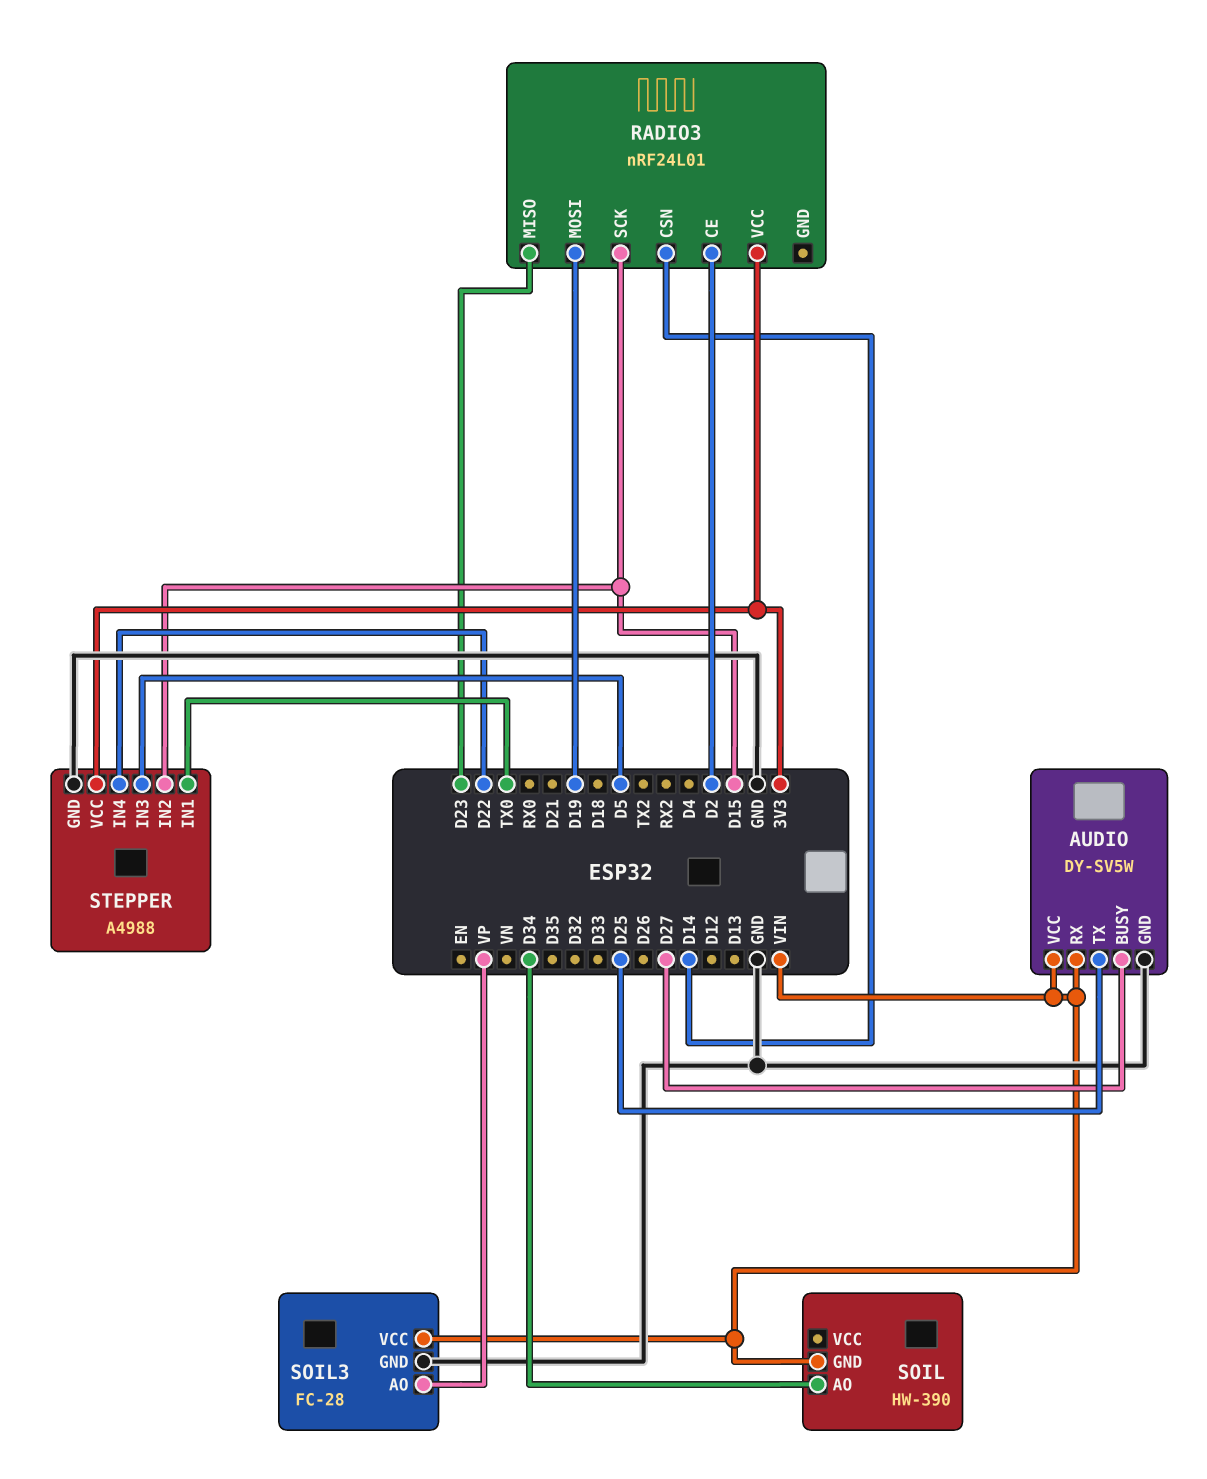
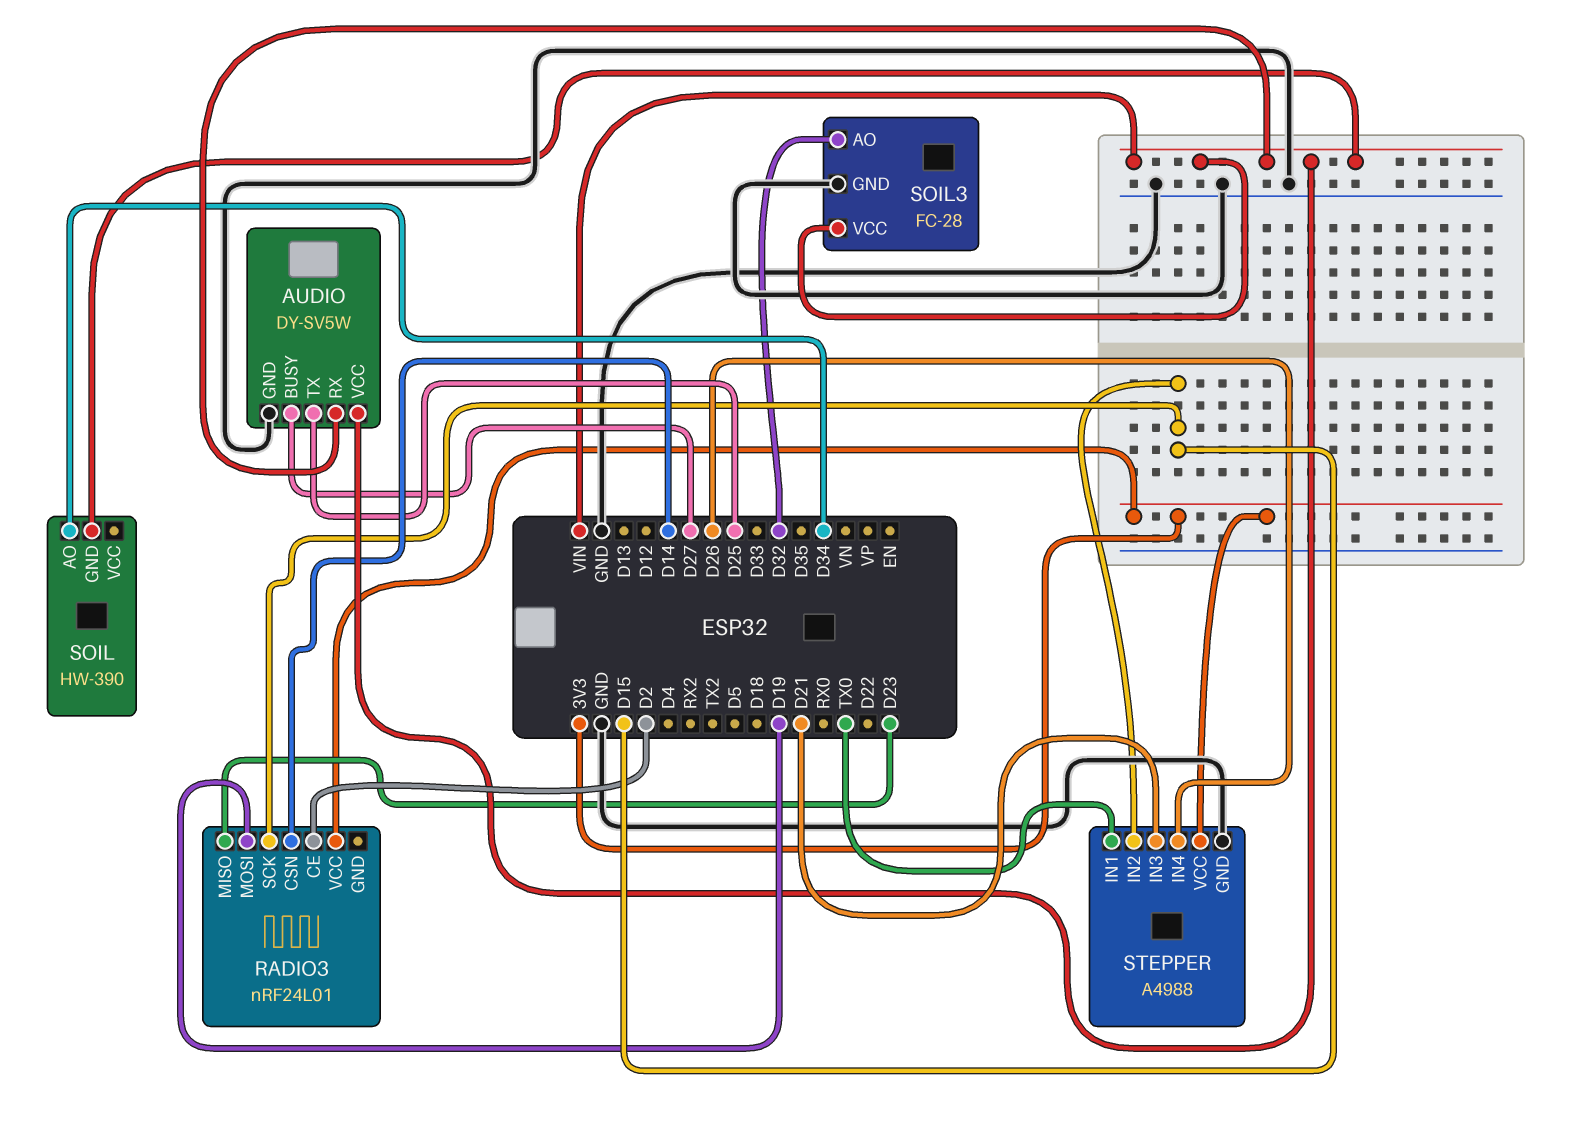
SOIL3 pin AO: VP -> D32
STEPPER pin IN3: D5 -> D21
STEPPER pin IN4: D22 -> D26

